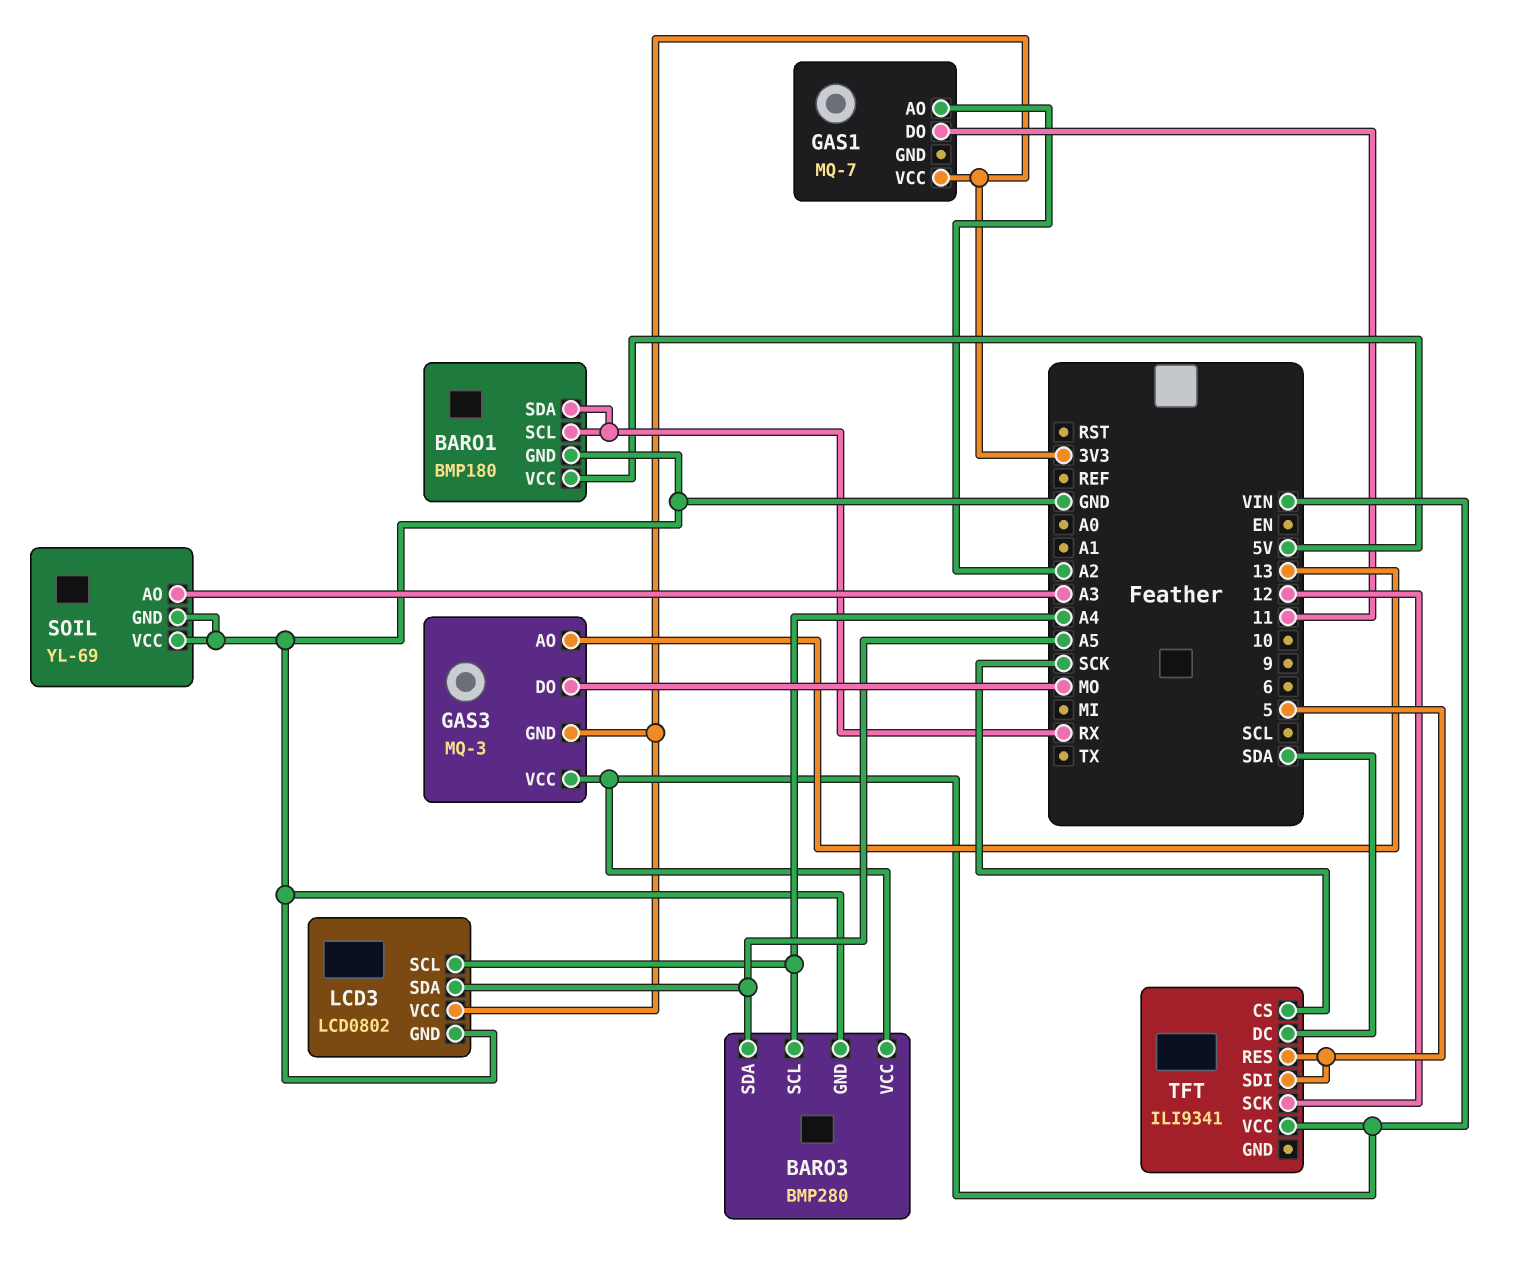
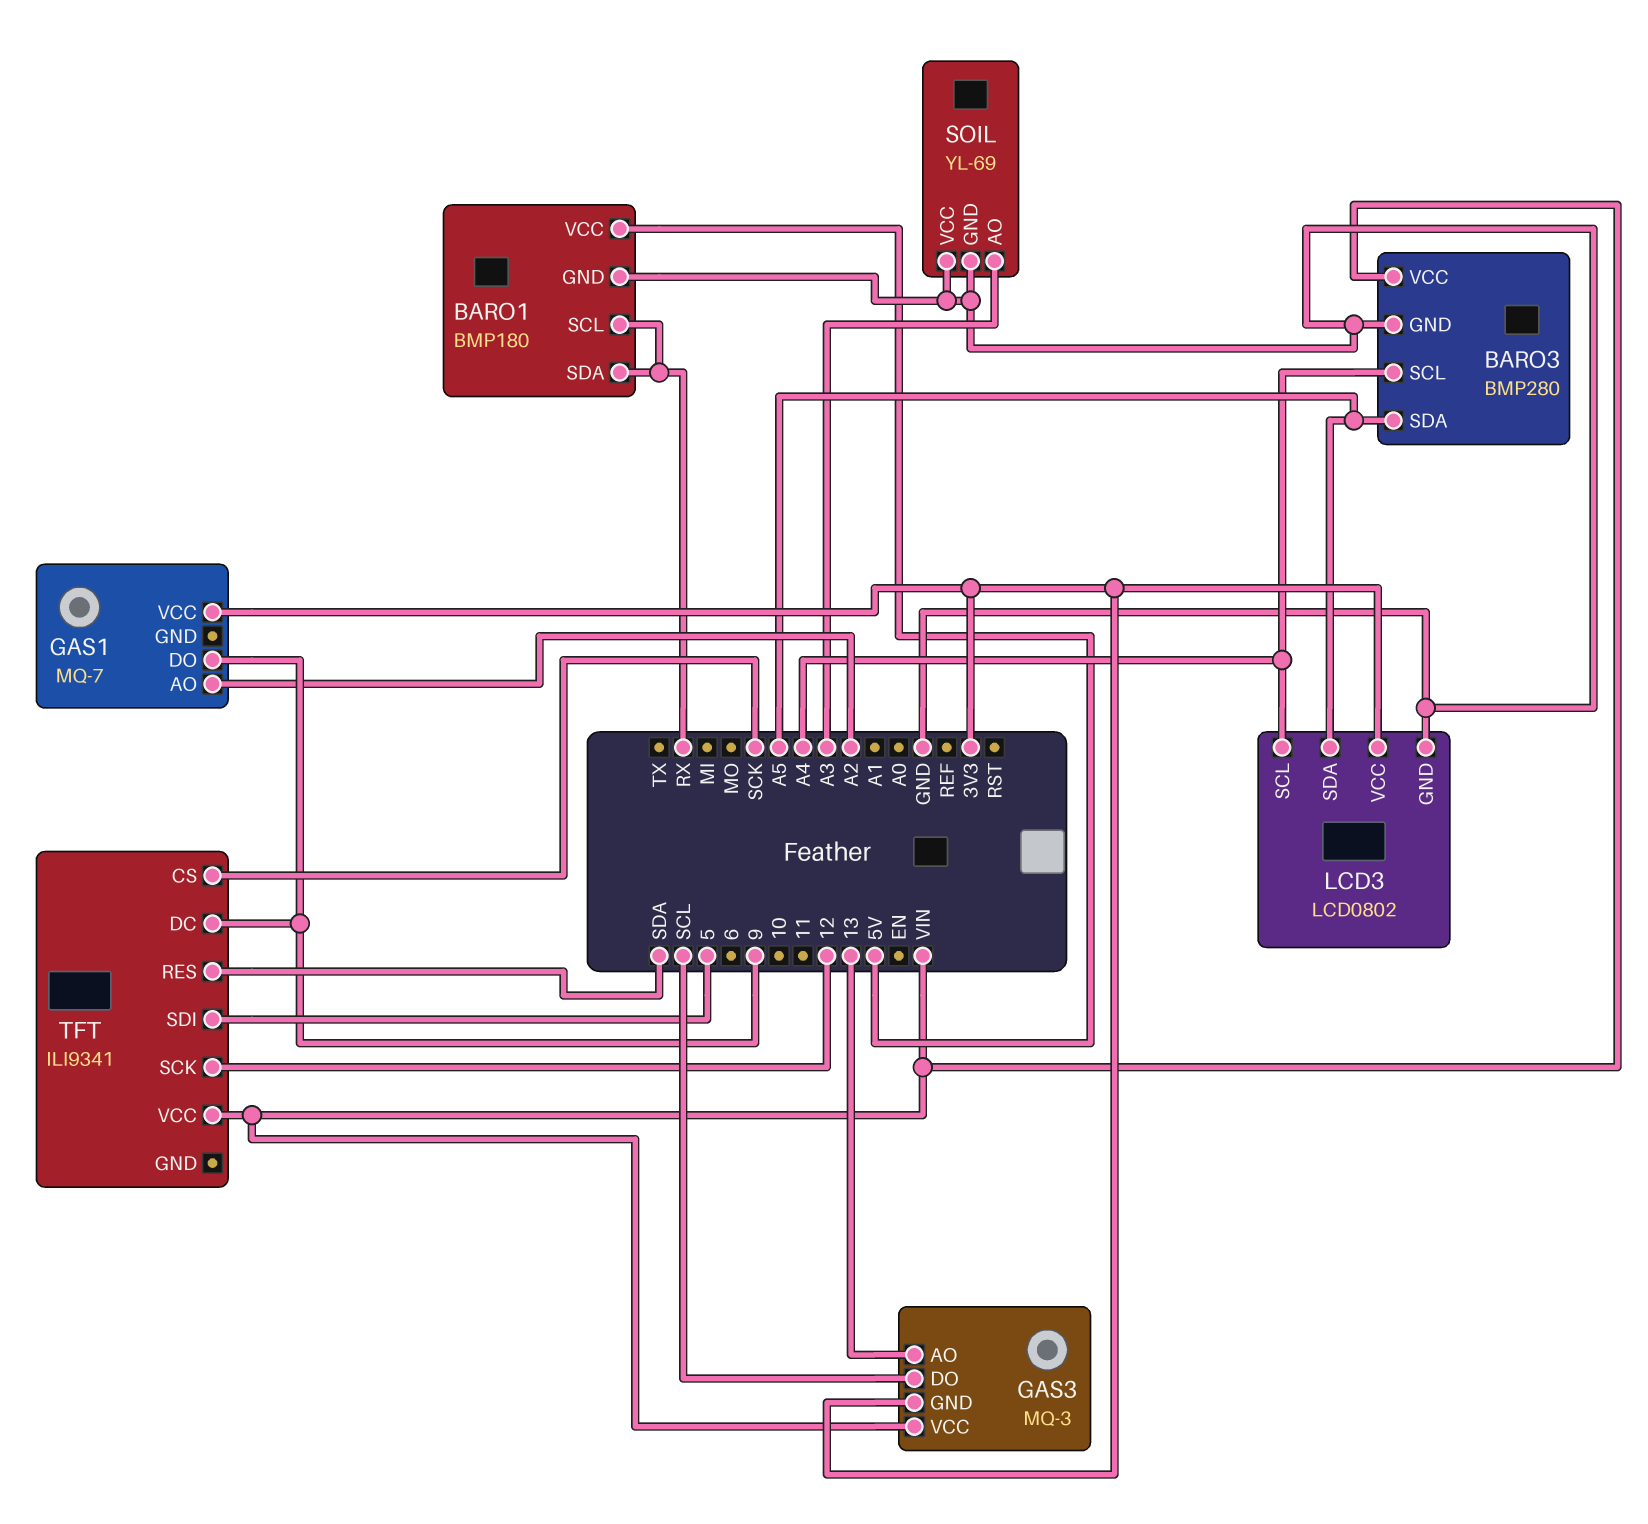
GAS1 pin DO: 11 -> 9
GAS3 pin DO: MO -> SCL
TFT pin DC: SDA -> 9
TFT pin RES: 5 -> SDA

